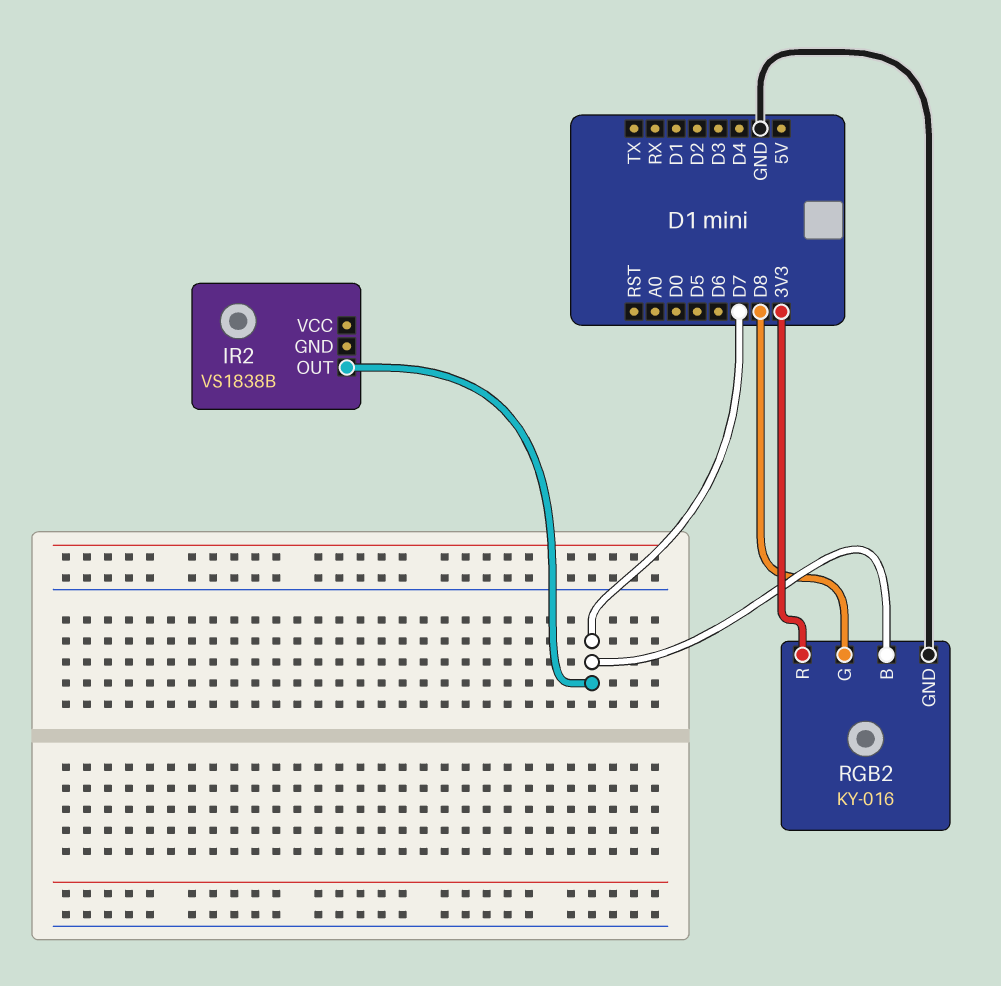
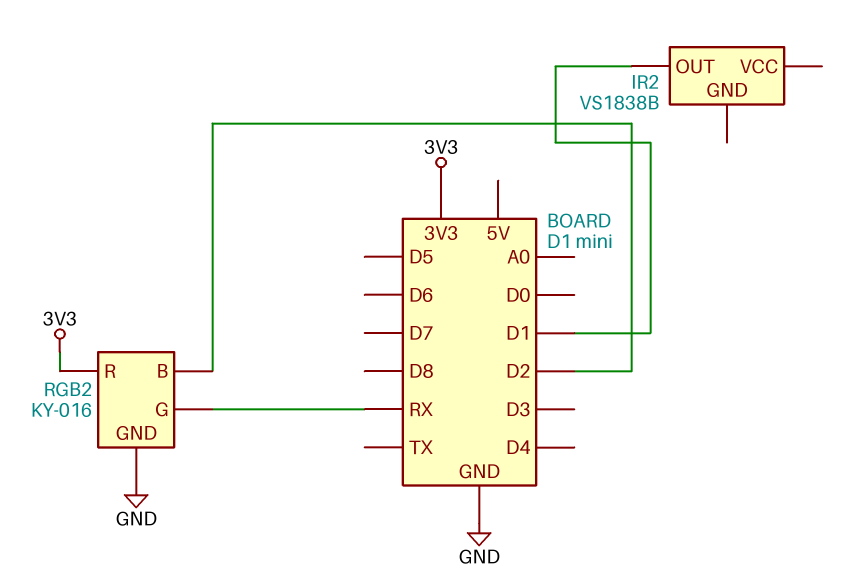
IR2 pin OUT: D7 -> D1
RGB2 pin B: D7 -> D2
RGB2 pin G: D8 -> RX

